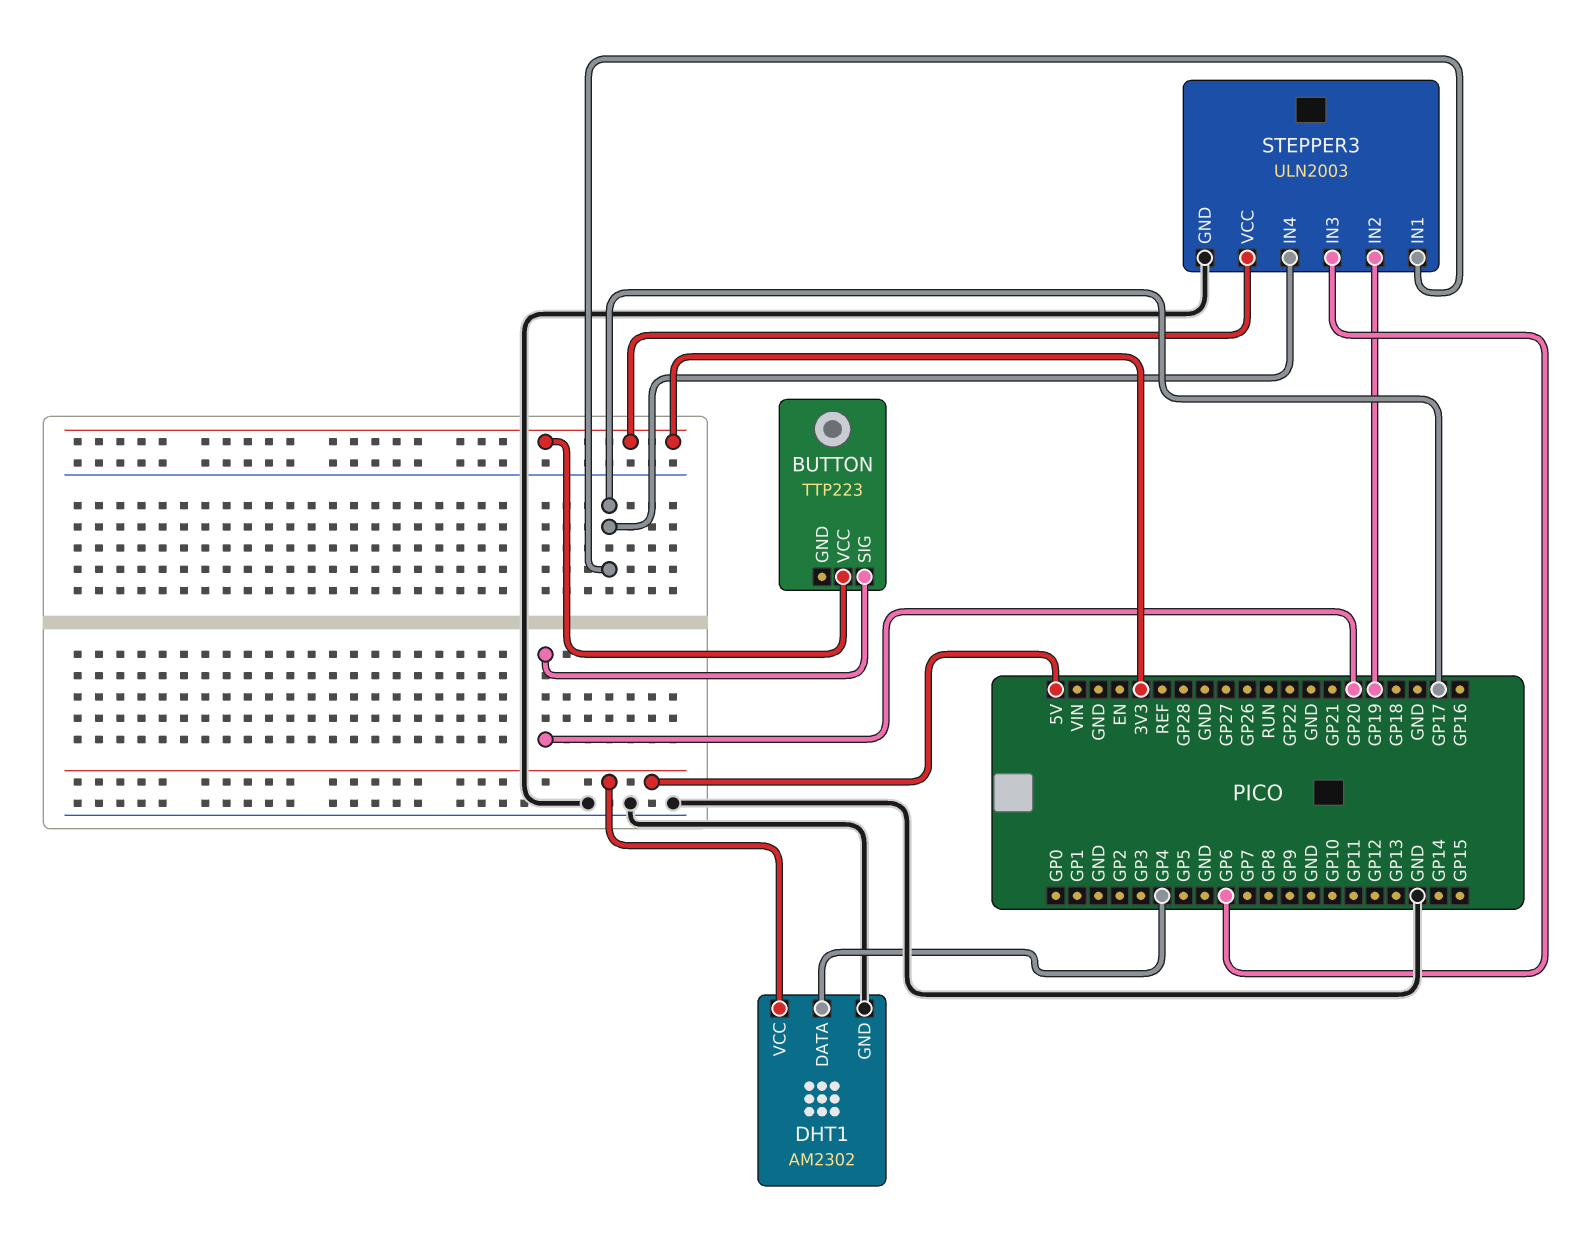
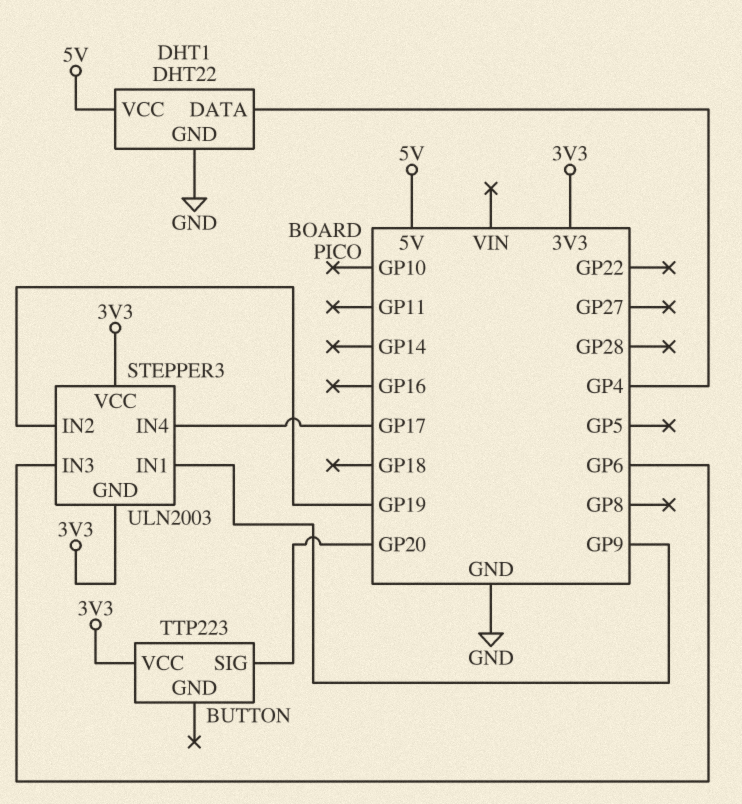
DHT1: AM2302 -> DHT22
STEPPER3 pin GND: GND -> 3V3
STEPPER3 pin IN1: GP17 -> GP9

